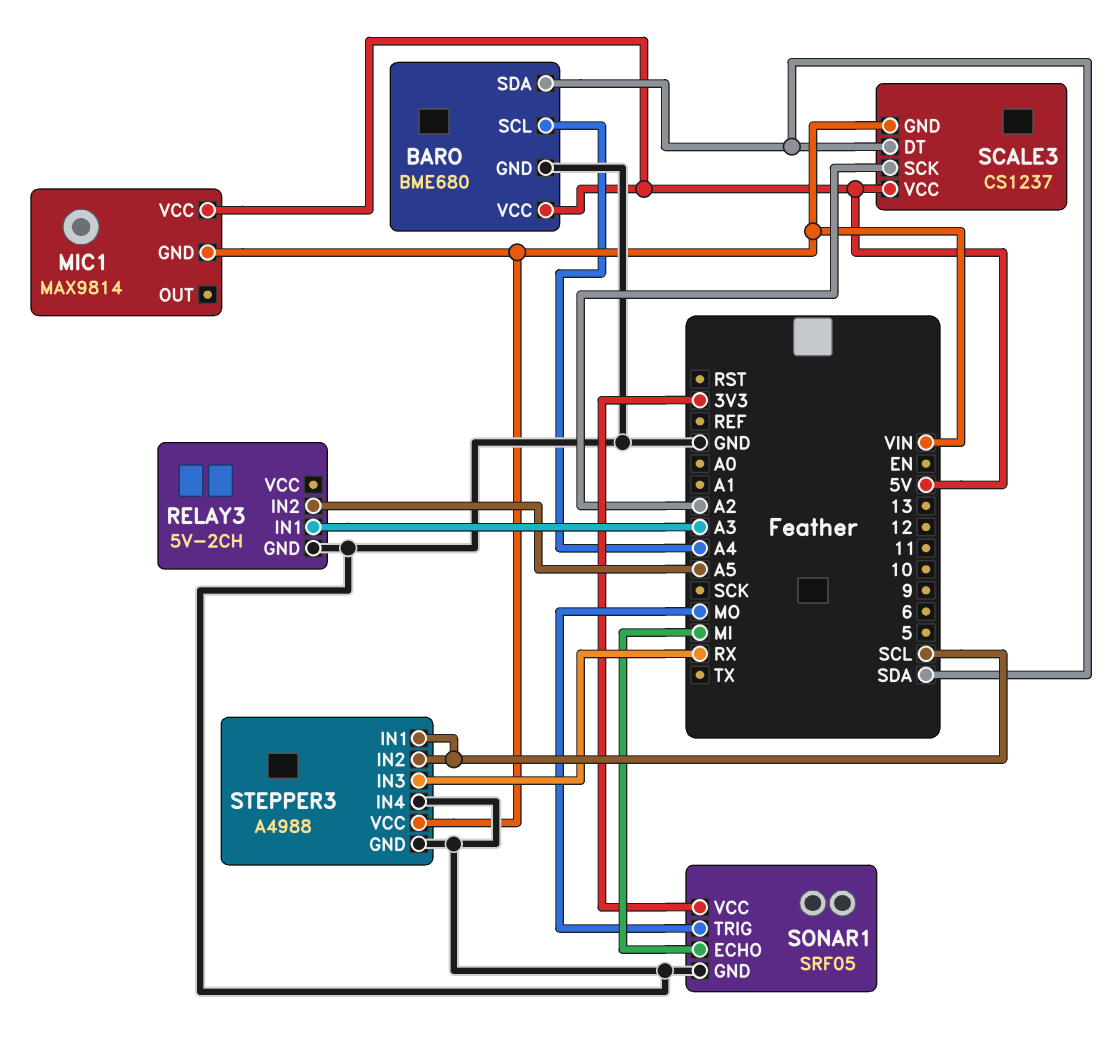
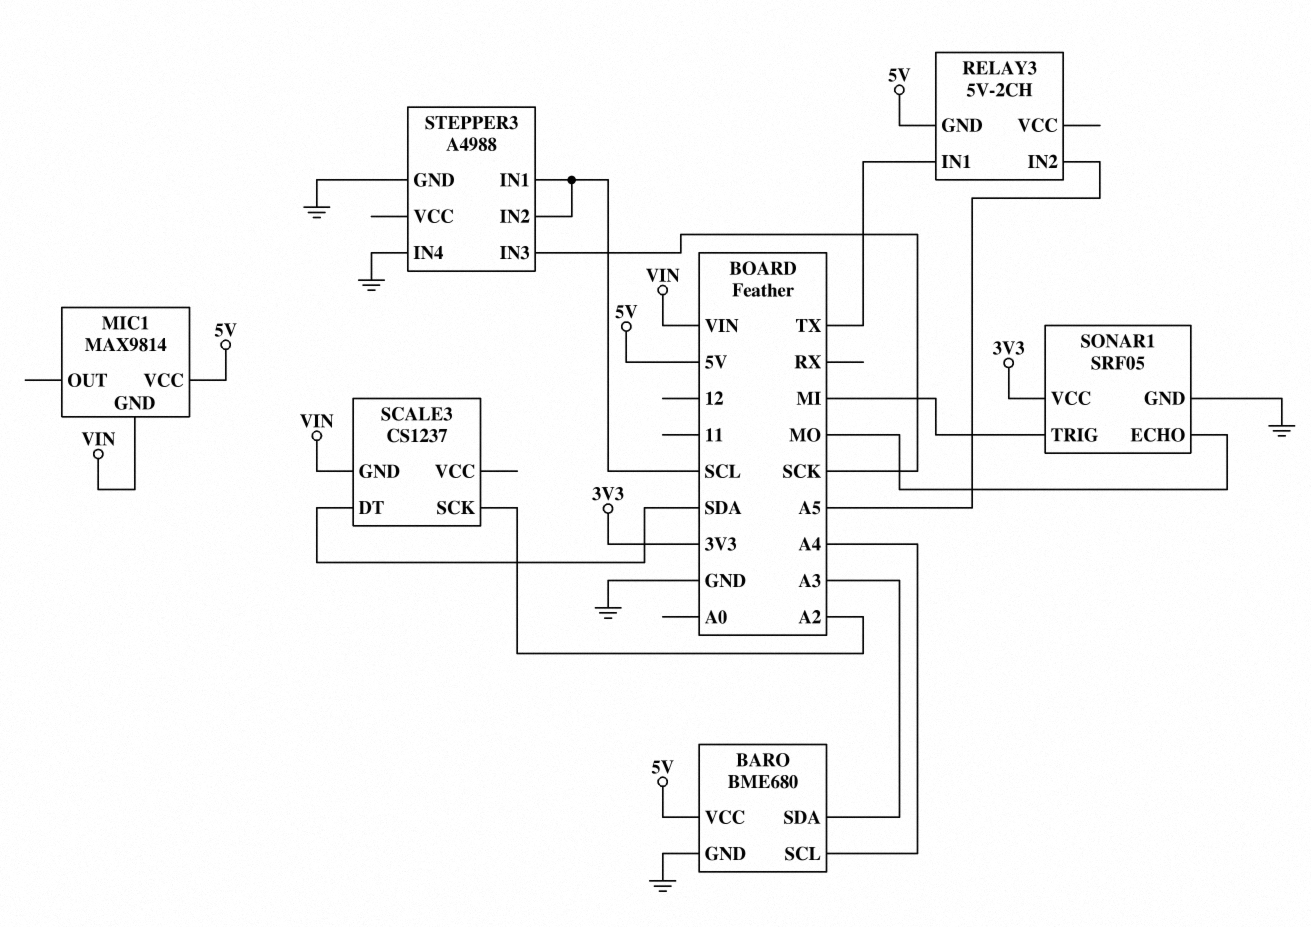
BARO pin SDA: SDA -> A3
RELAY3 pin GND: GND -> 5V
RELAY3 pin IN1: A3 -> TX
SCALE3 pin VCC: 5V -> none
SONAR1 pin ECHO: MI -> MO
SONAR1 pin TRIG: MO -> MI
STEPPER3 pin IN3: RX -> SCK
STEPPER3 pin VCC: VIN -> none

